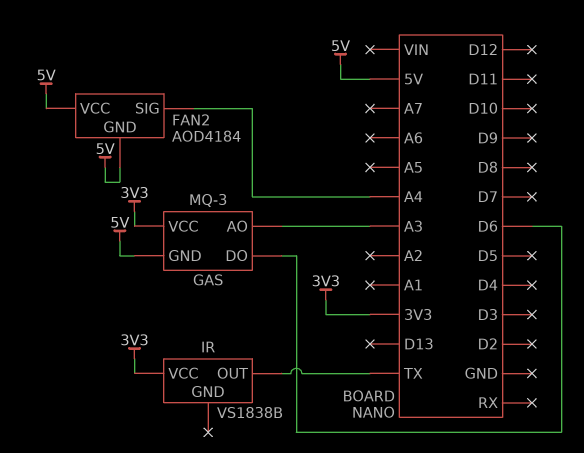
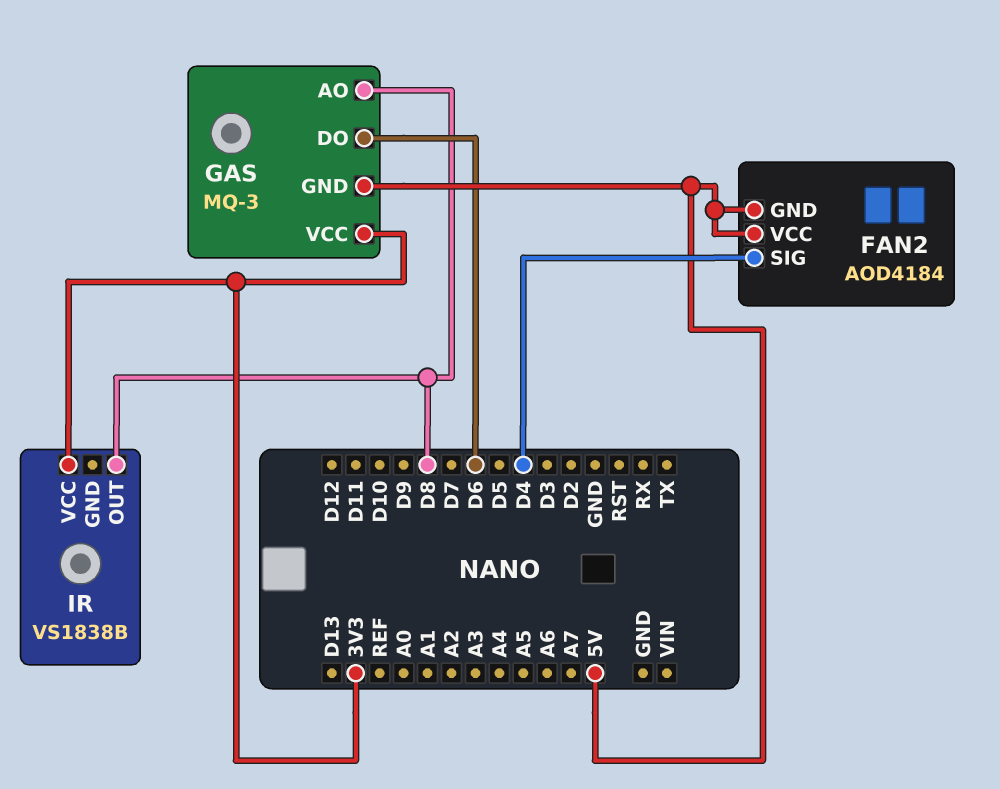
FAN2 pin SIG: A4 -> D4
GAS pin AO: A3 -> D8
IR pin OUT: TX -> D8

